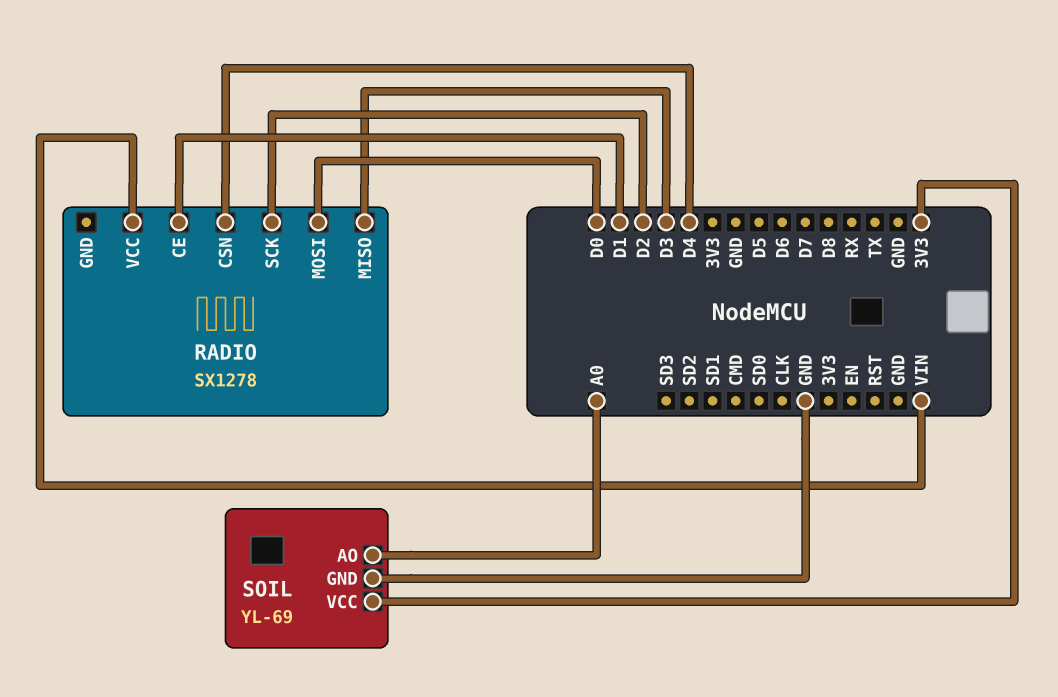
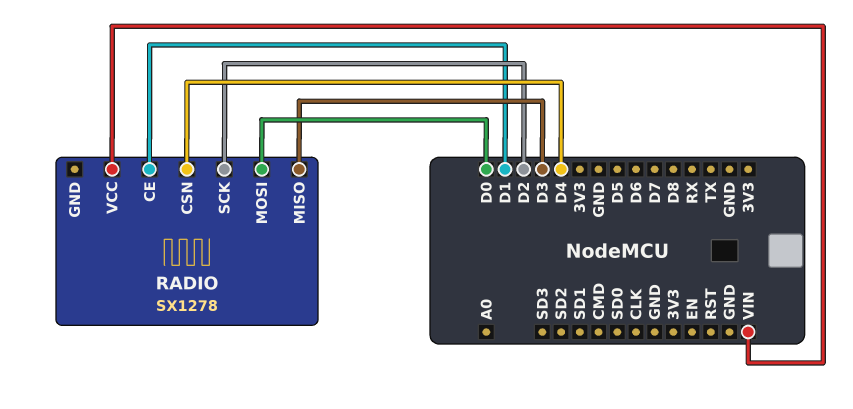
SOIL: YL-69 -> none
SOIL pin AO: A0 -> none
SOIL pin GND: GND -> none
SOIL pin VCC: 3V3 -> none

